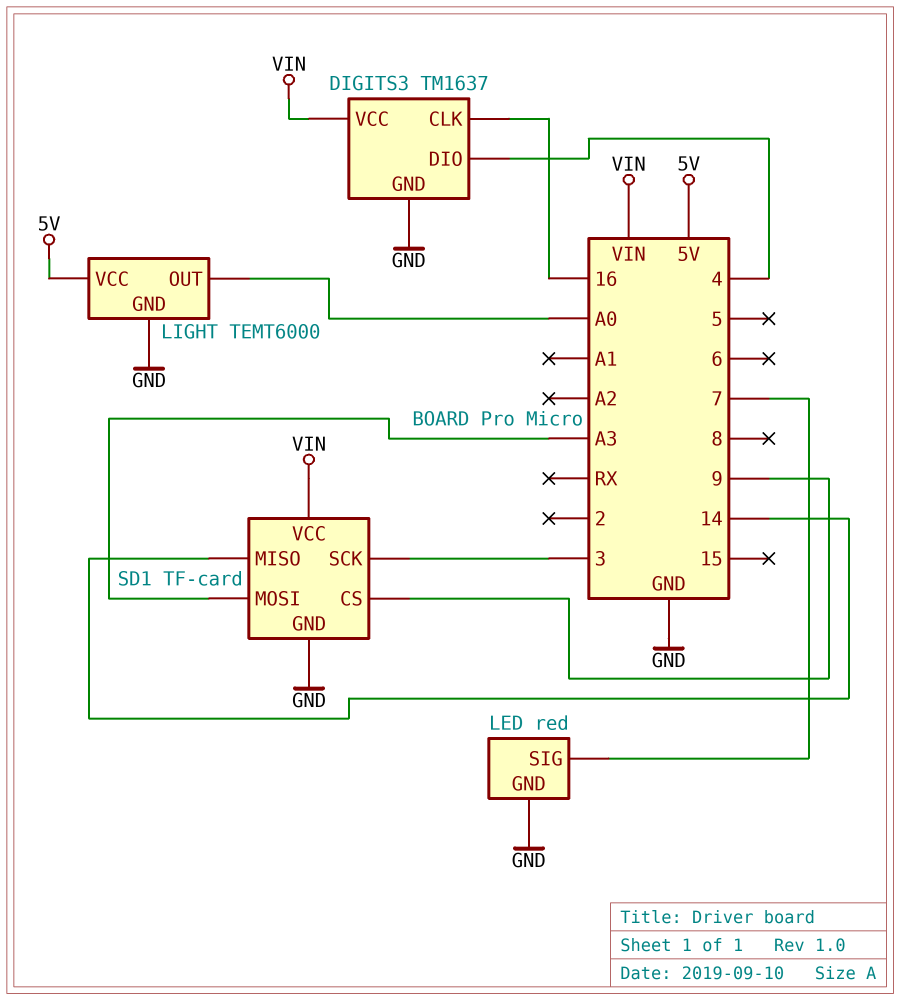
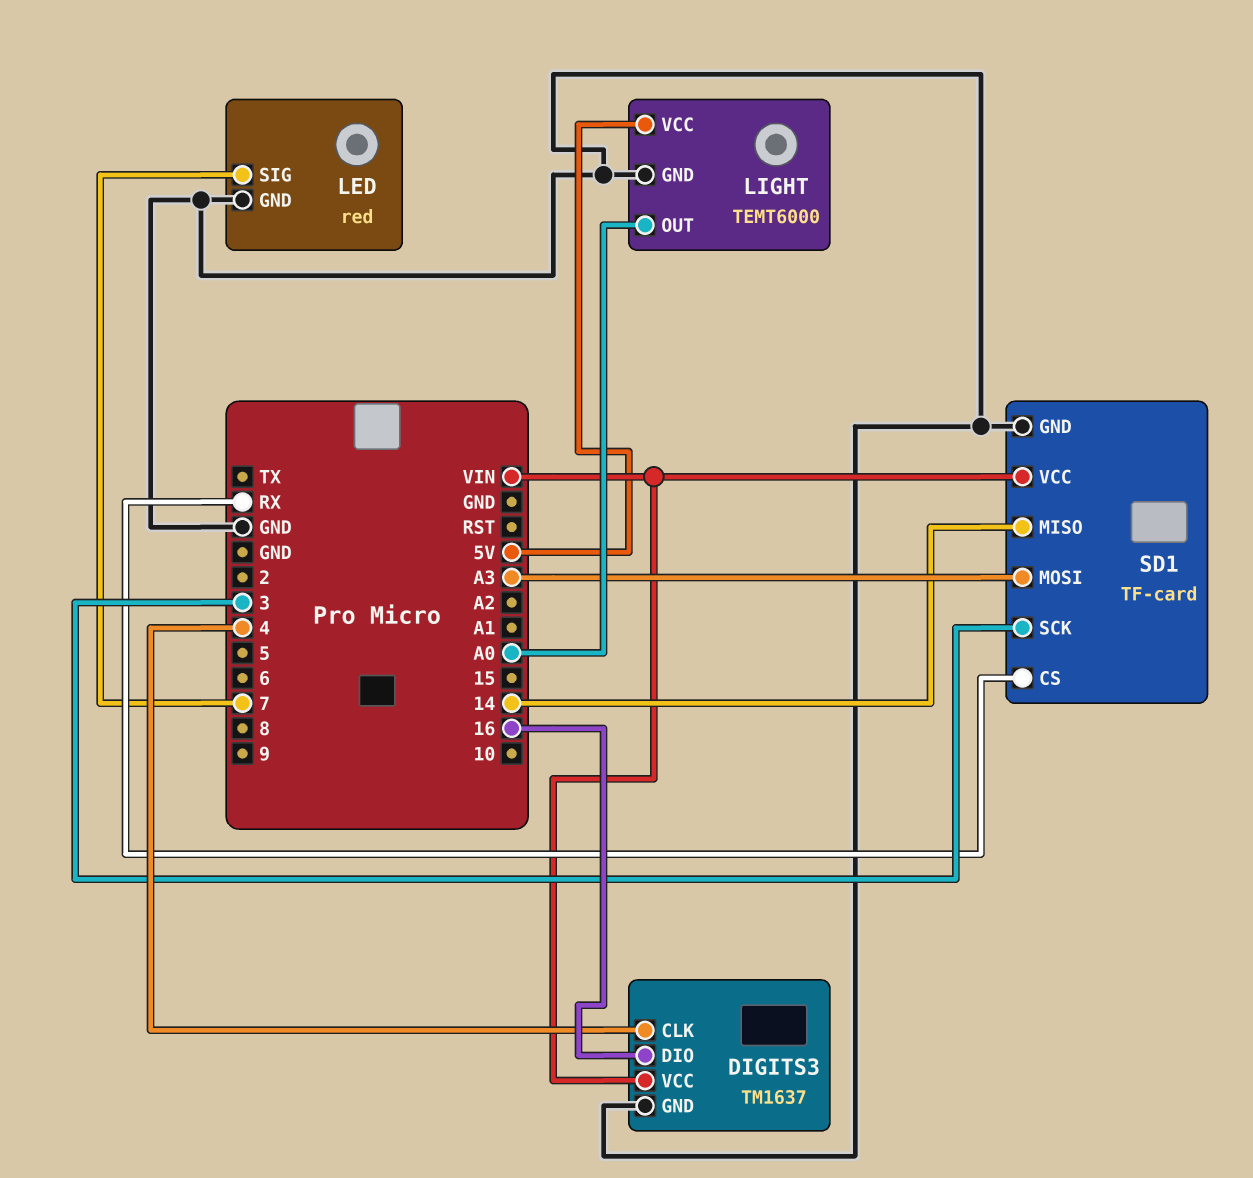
DIGITS3 pin CLK: 16 -> 4
DIGITS3 pin DIO: 4 -> 16
SD1 pin CS: 9 -> RX

